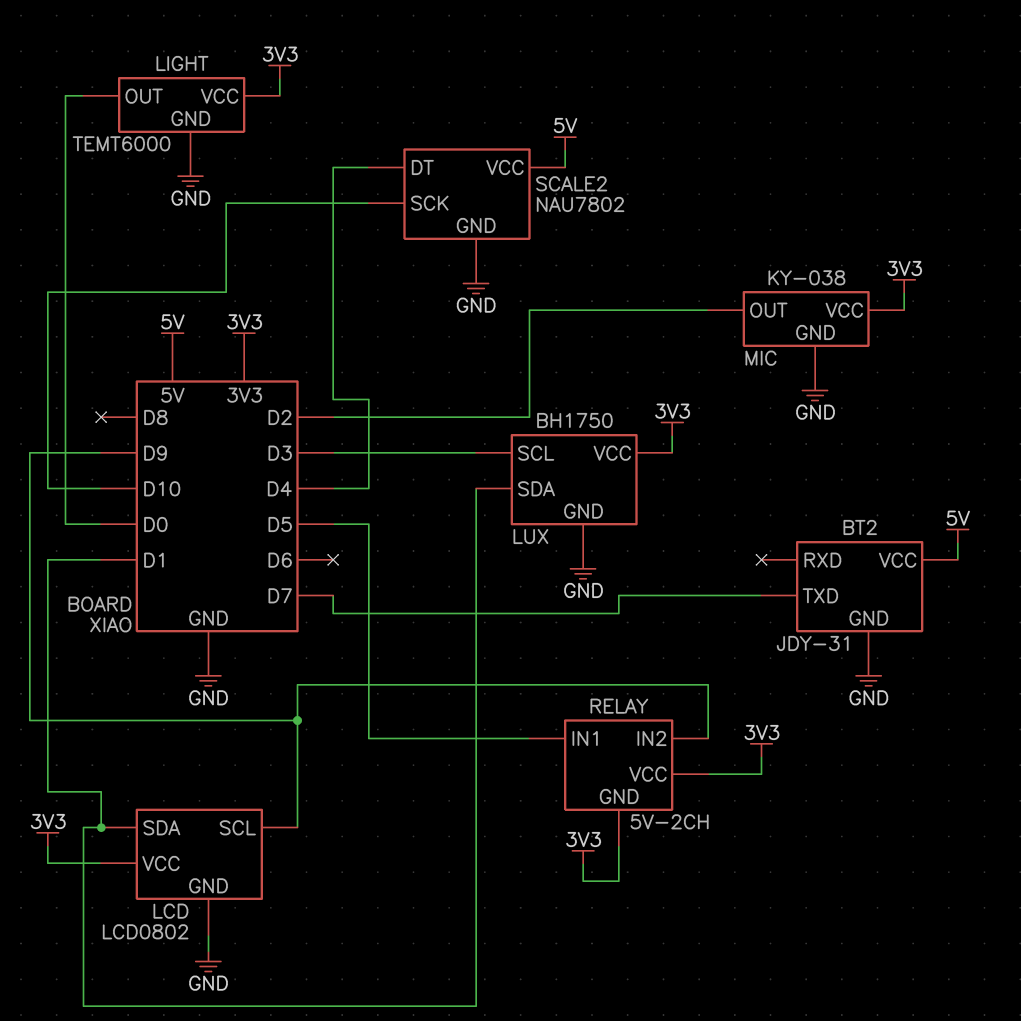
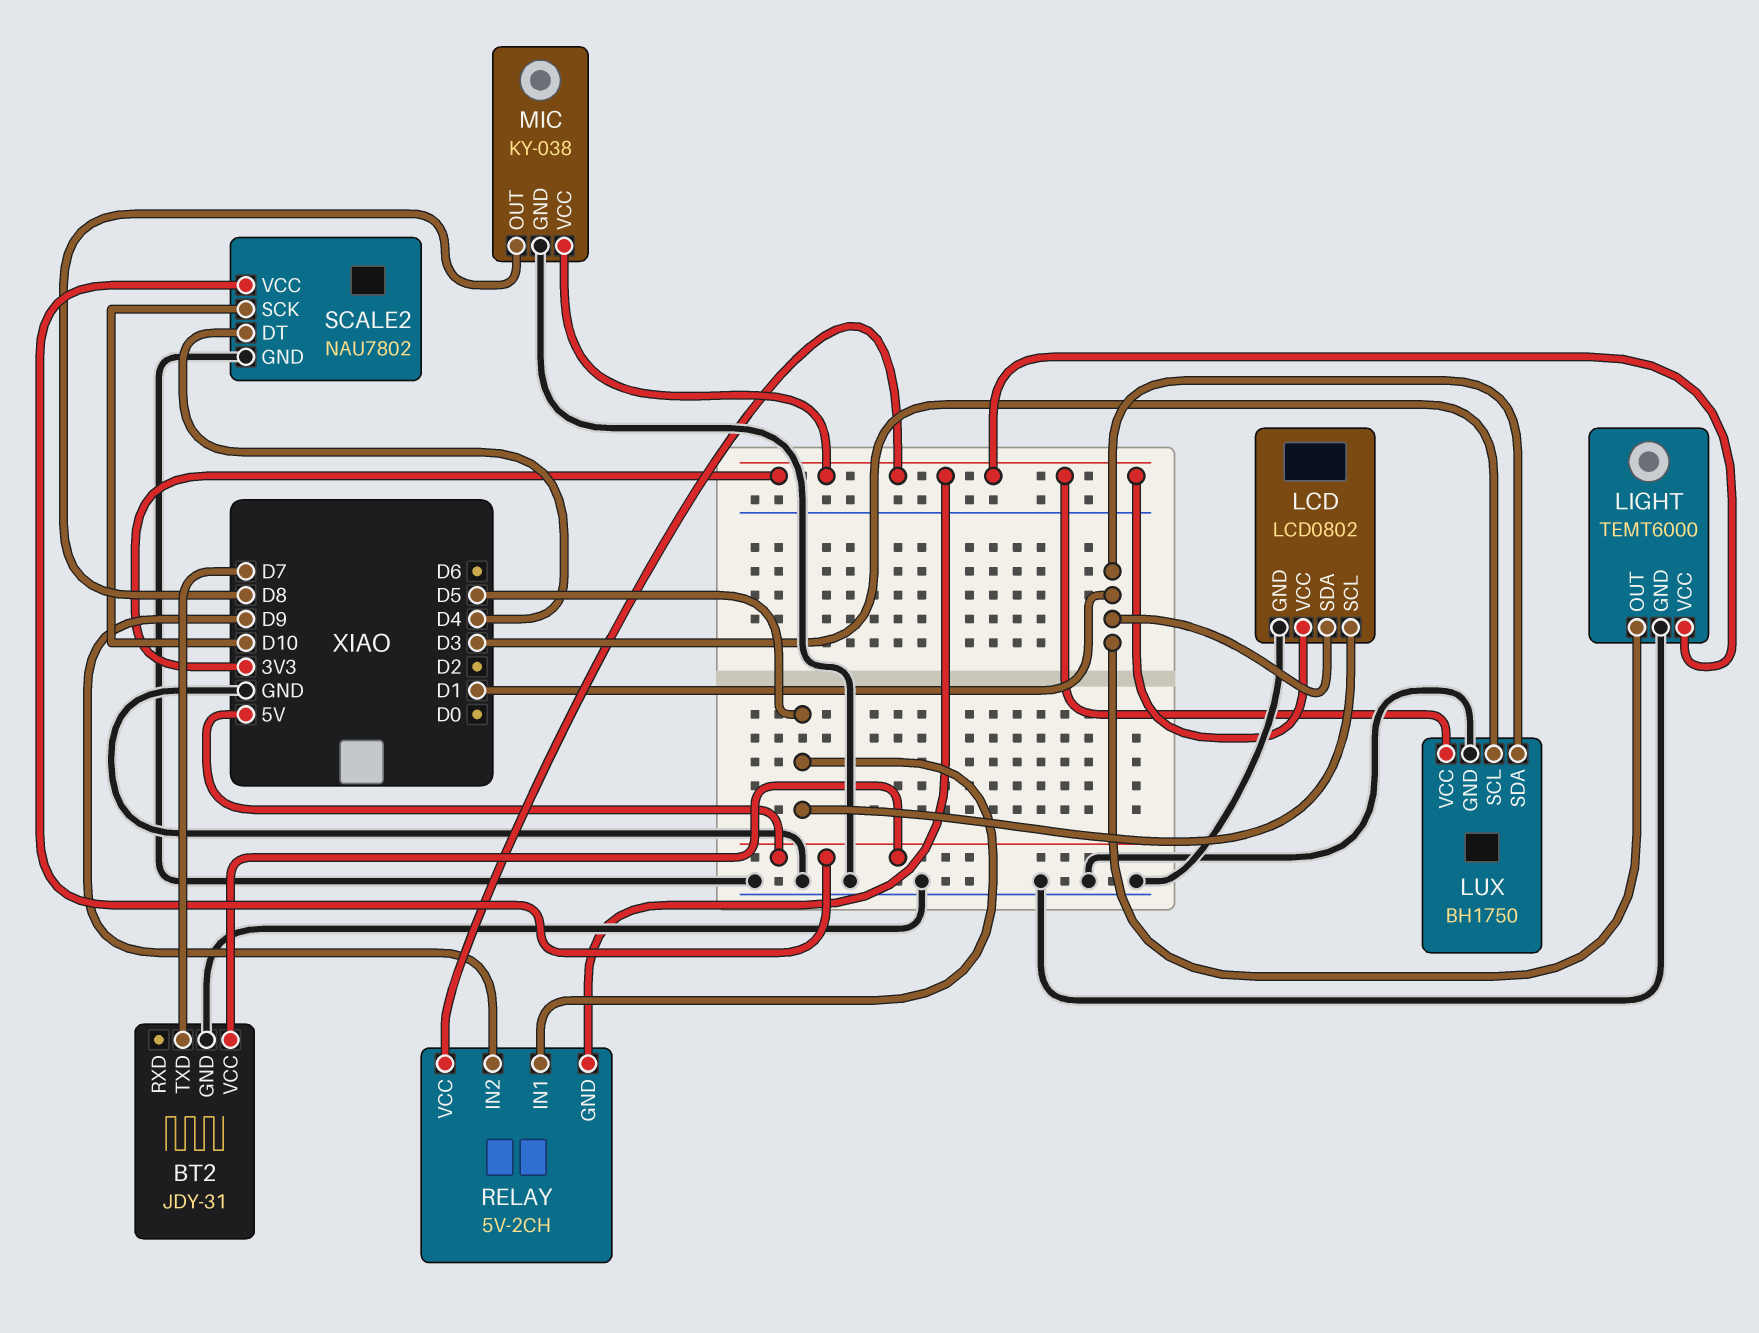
LCD pin SCL: D9 -> D5
LIGHT pin OUT: D0 -> D1
MIC pin OUT: D2 -> D8

